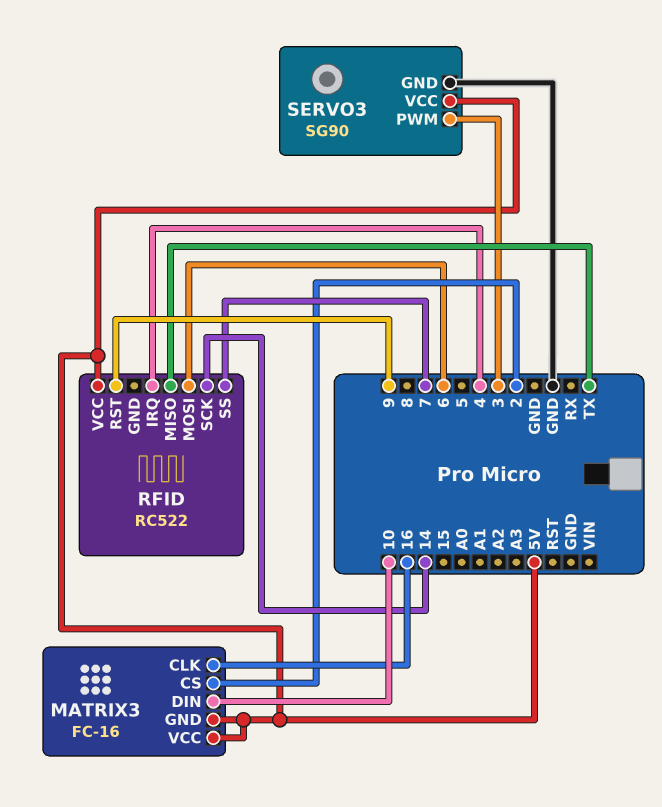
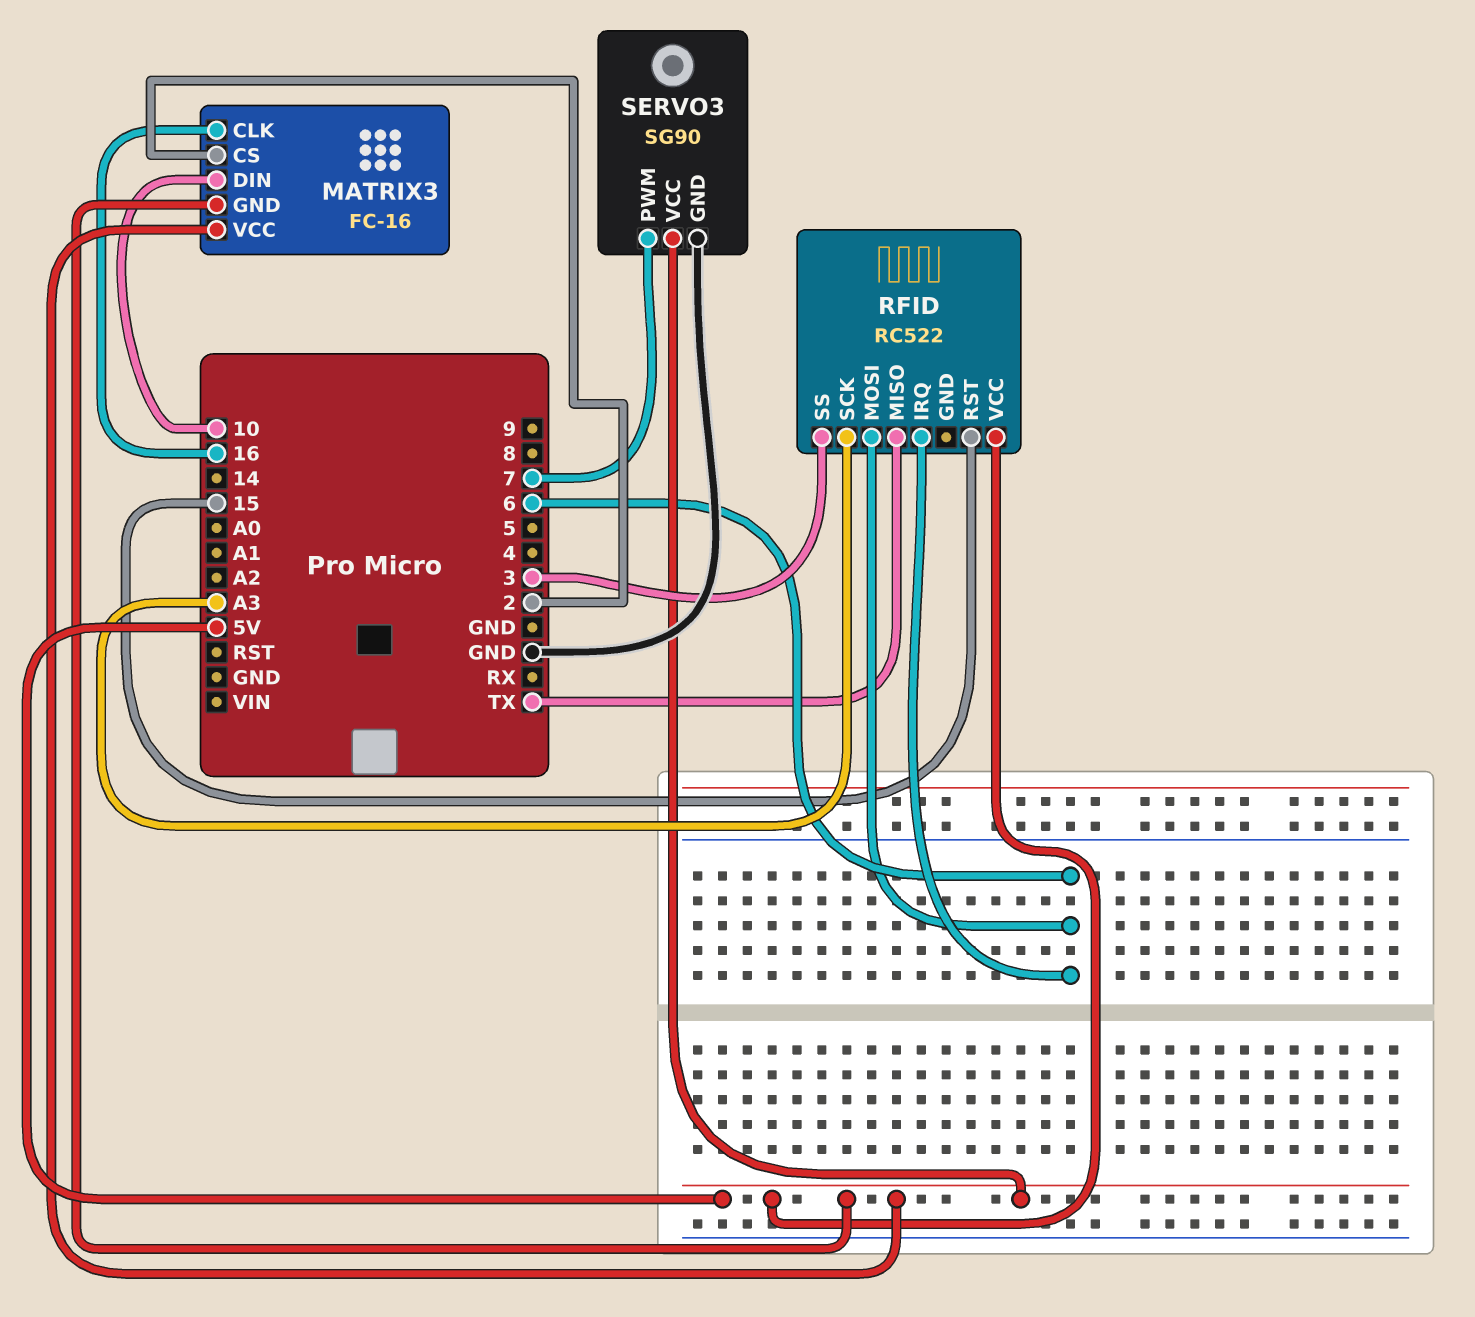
RFID pin IRQ: 4 -> 6
RFID pin RST: 9 -> 15
RFID pin SCK: 14 -> A3
RFID pin SS: 7 -> 3
SERVO3 pin PWM: 3 -> 7

